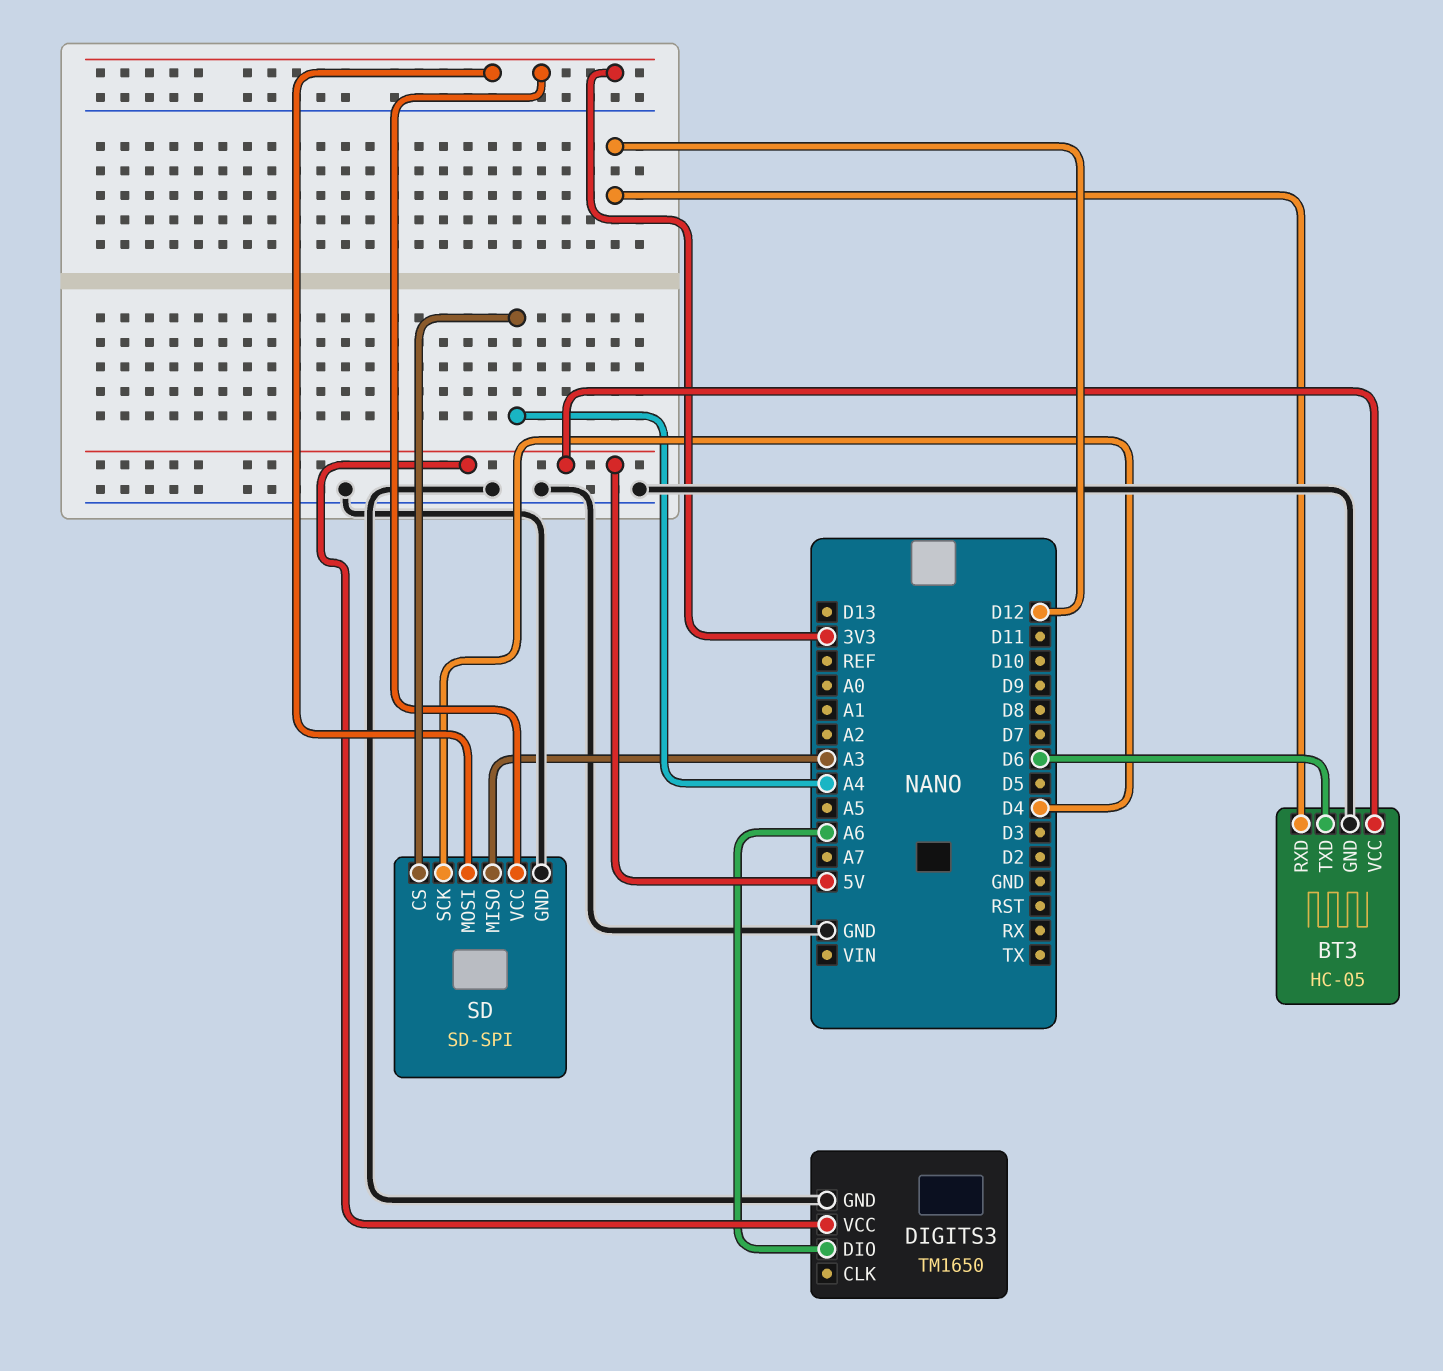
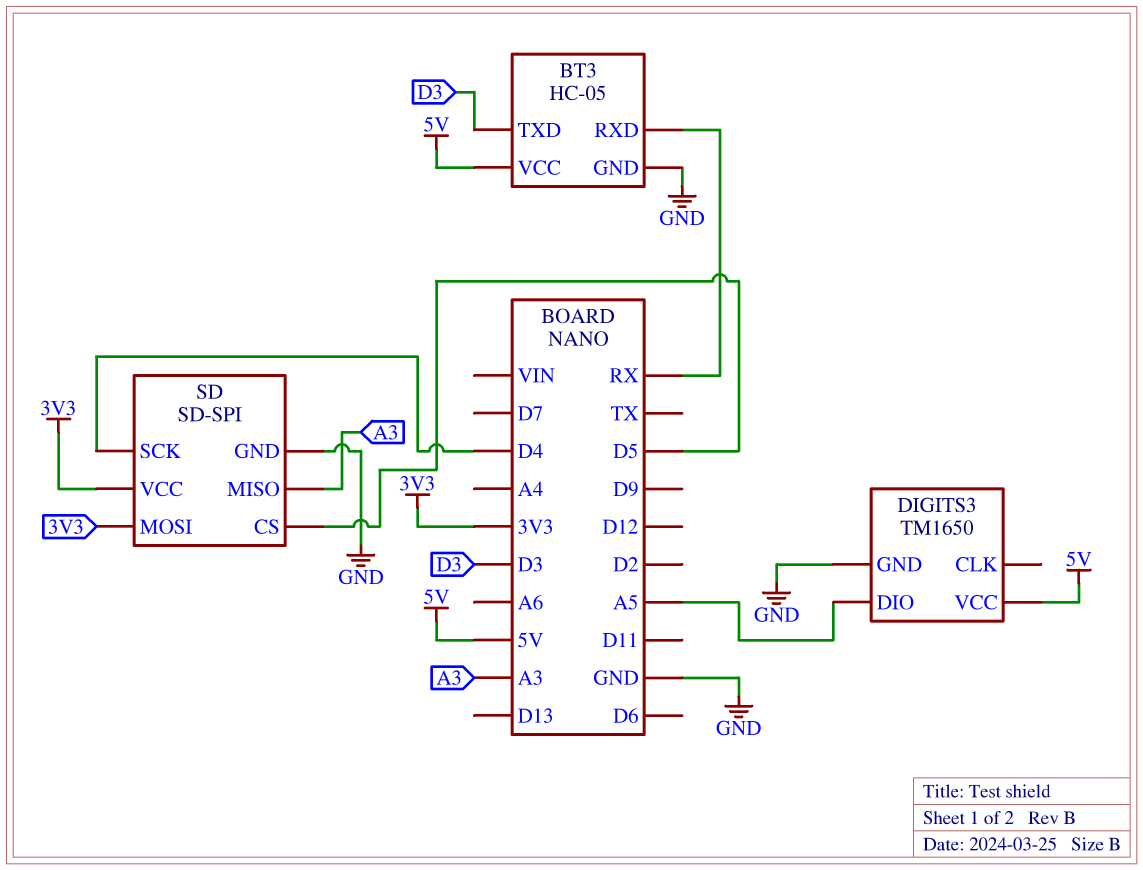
BT3 pin RXD: D12 -> RX
BT3 pin TXD: D6 -> D3
DIGITS3 pin DIO: A6 -> A5
SD pin CS: A4 -> D5

